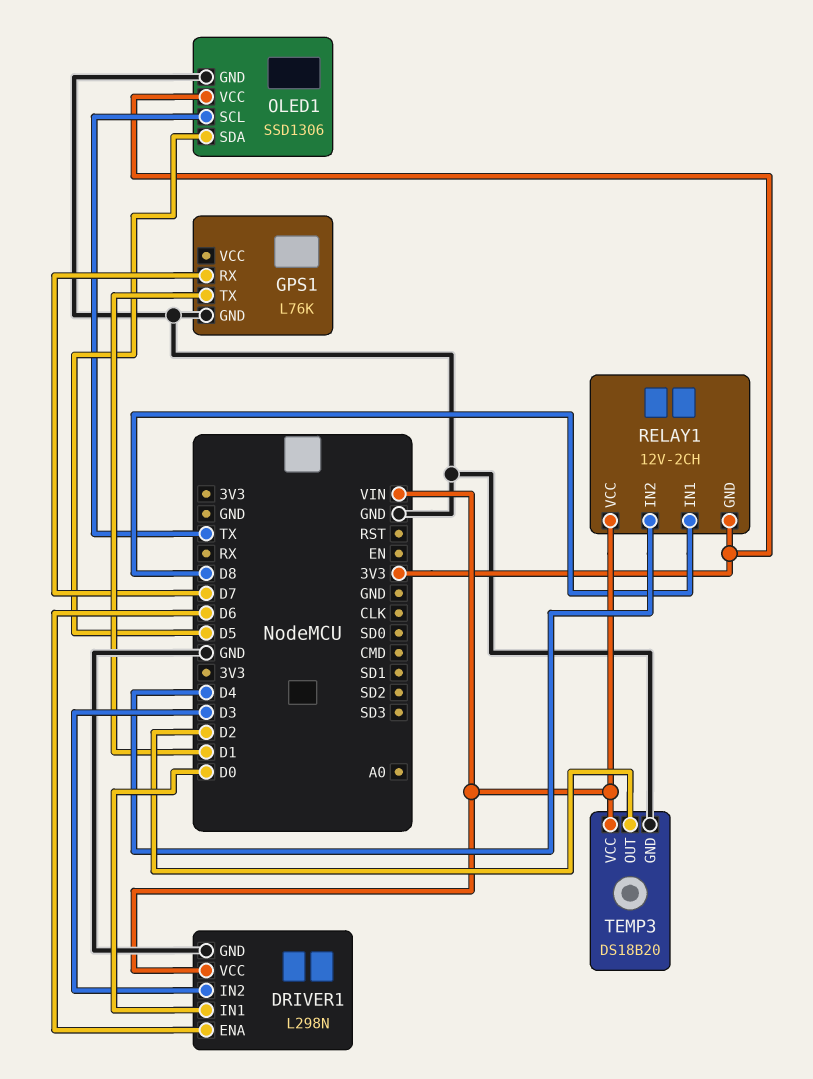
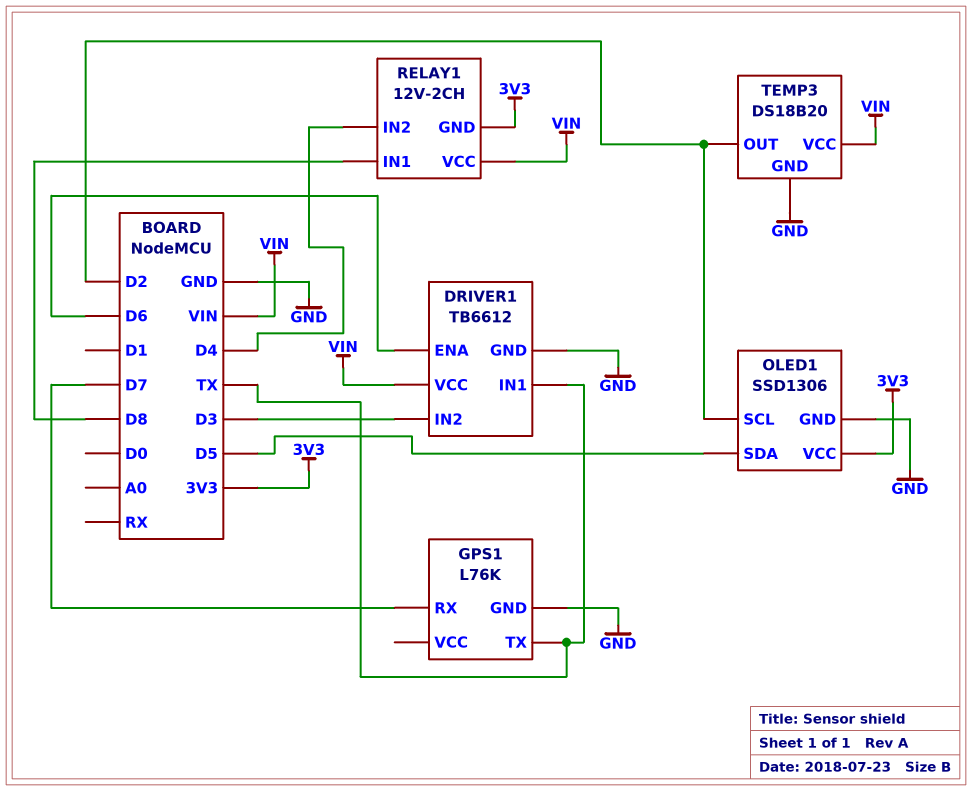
DRIVER1: L298N -> TB6612
DRIVER1 pin IN1: D0 -> TX
GPS1 pin TX: D1 -> TX
OLED1 pin SCL: TX -> D2

